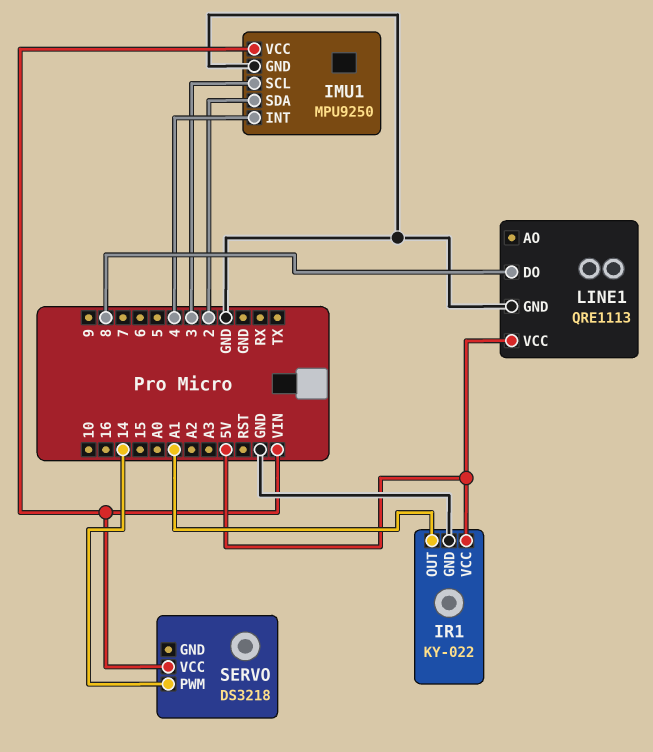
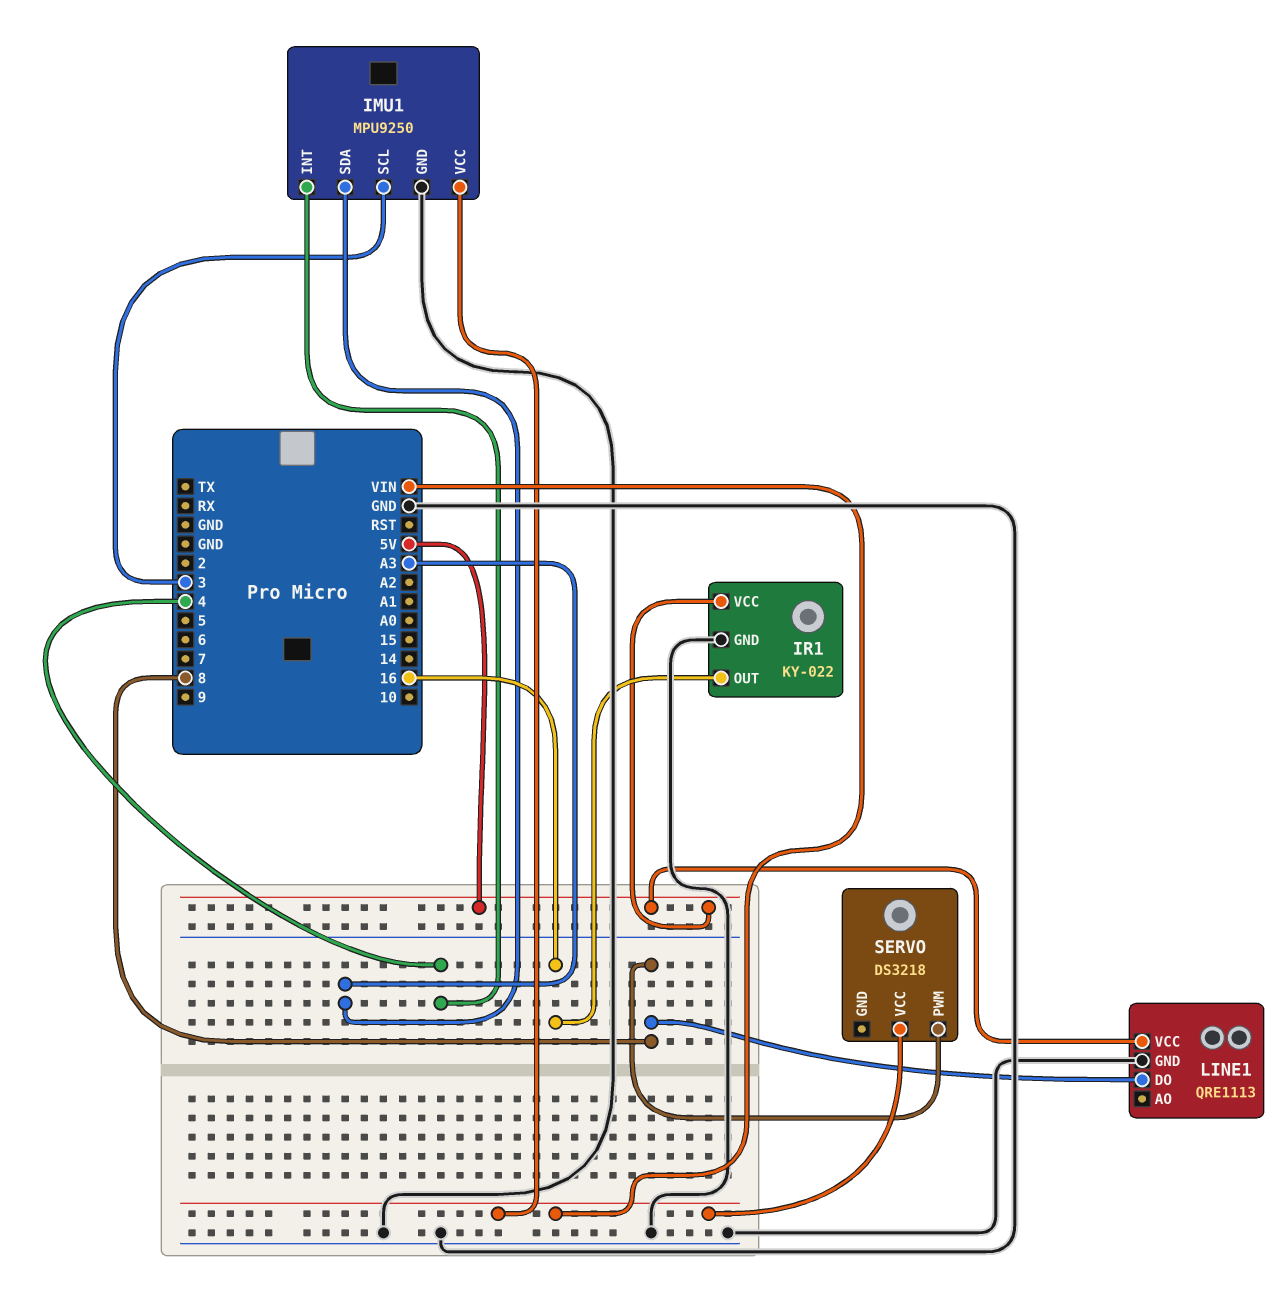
IMU1 pin SDA: 2 -> A3
IR1 pin OUT: A1 -> 16
SERVO pin PWM: 14 -> 8

